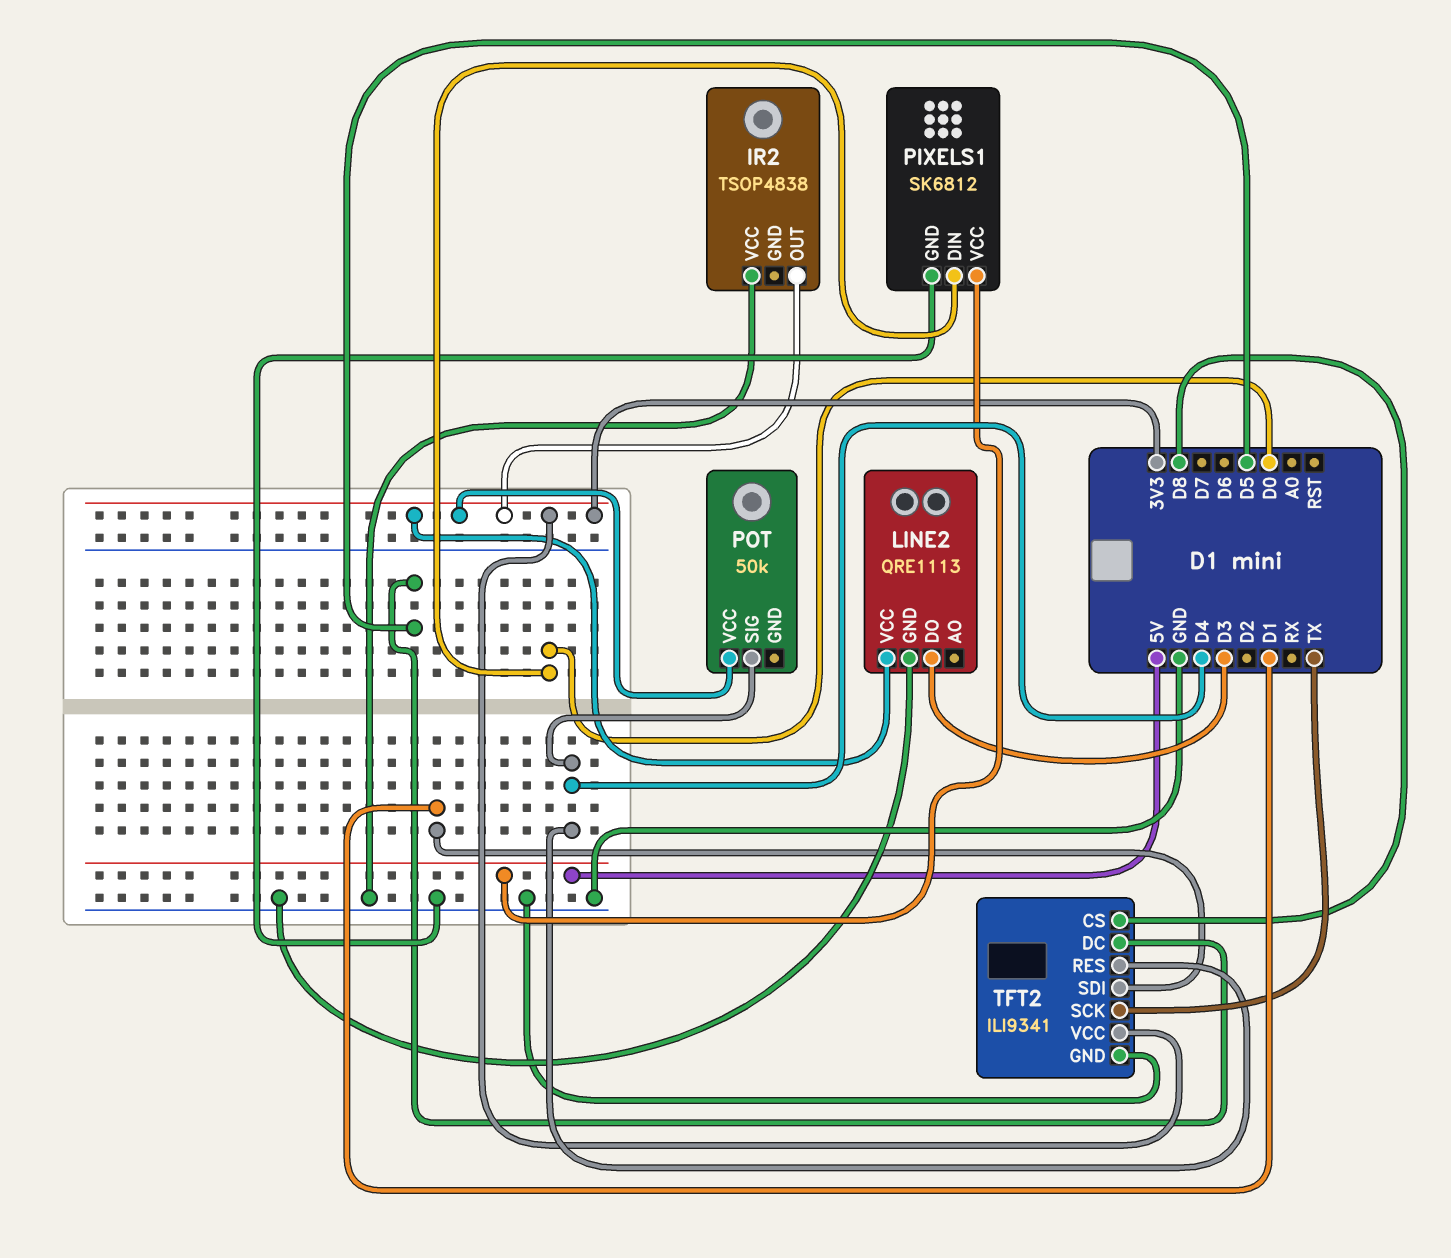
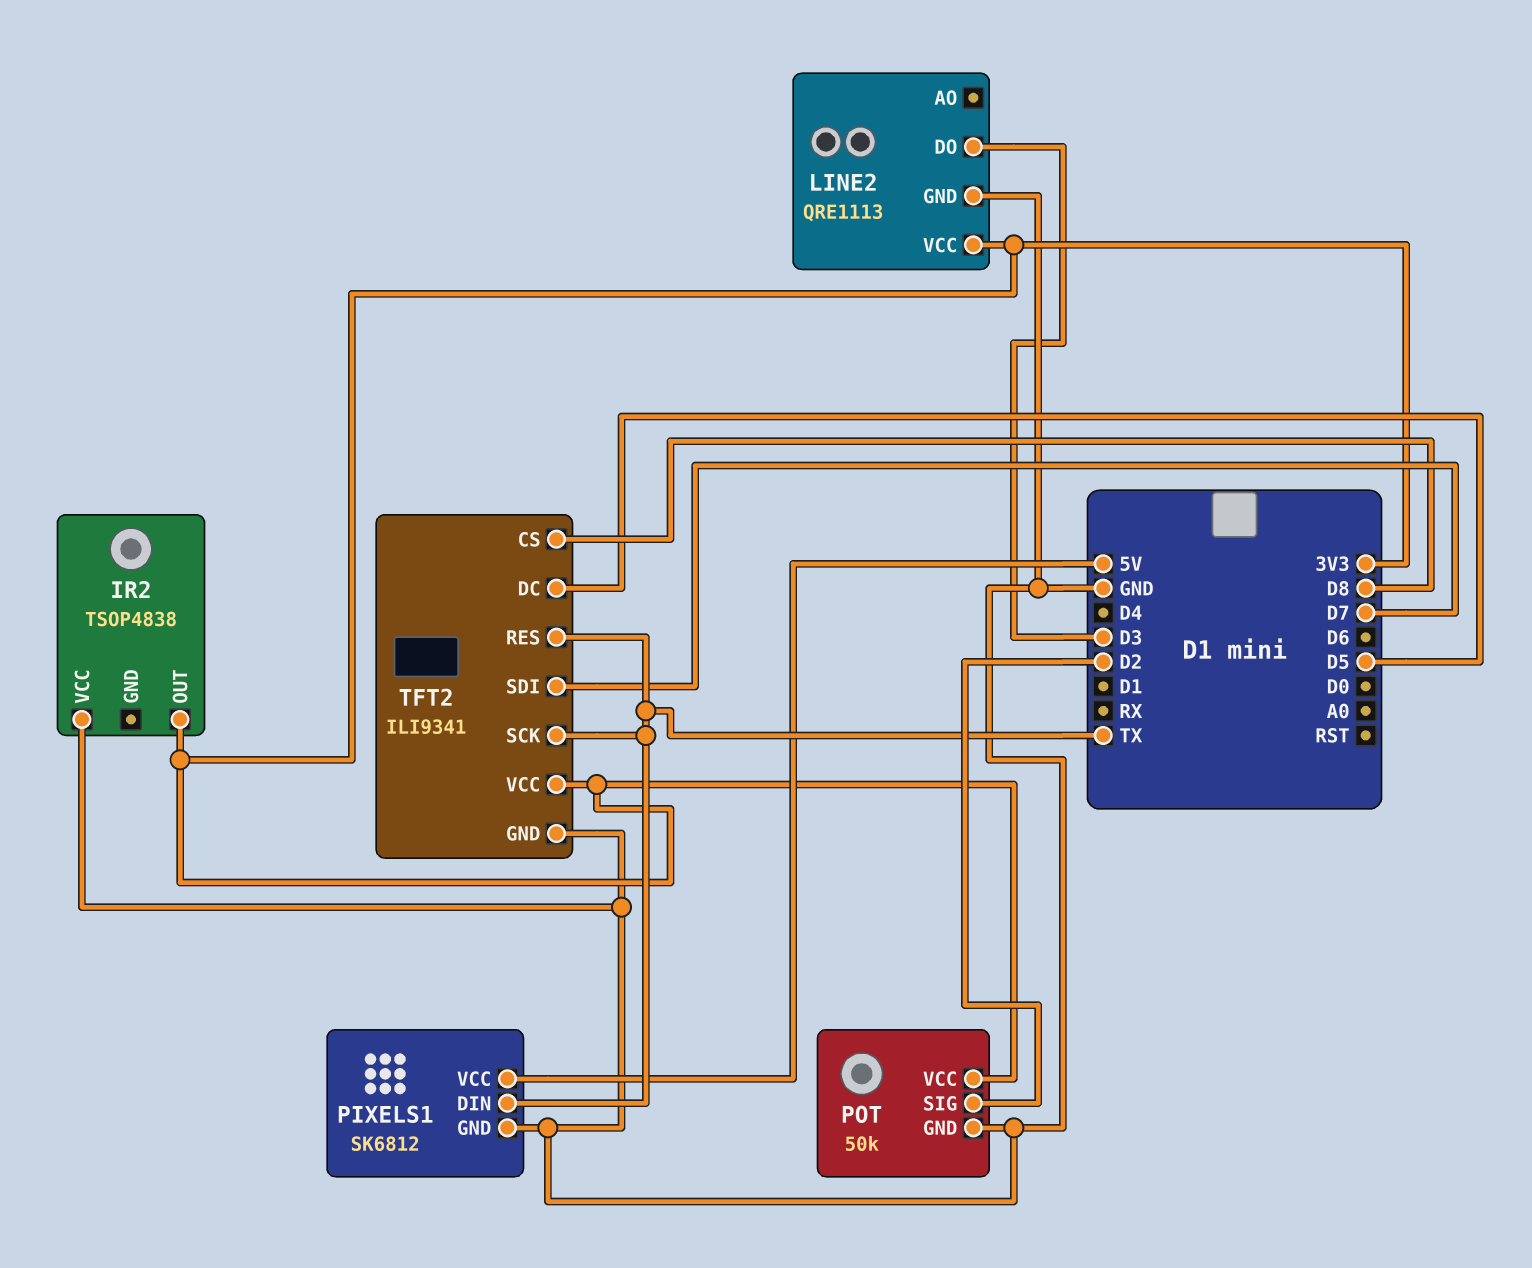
PIXELS1 pin DIN: D0 -> TX
POT pin GND: none -> GND
POT pin SIG: D4 -> D2
TFT2 pin RES: D4 -> TX
TFT2 pin SDI: D1 -> D7

